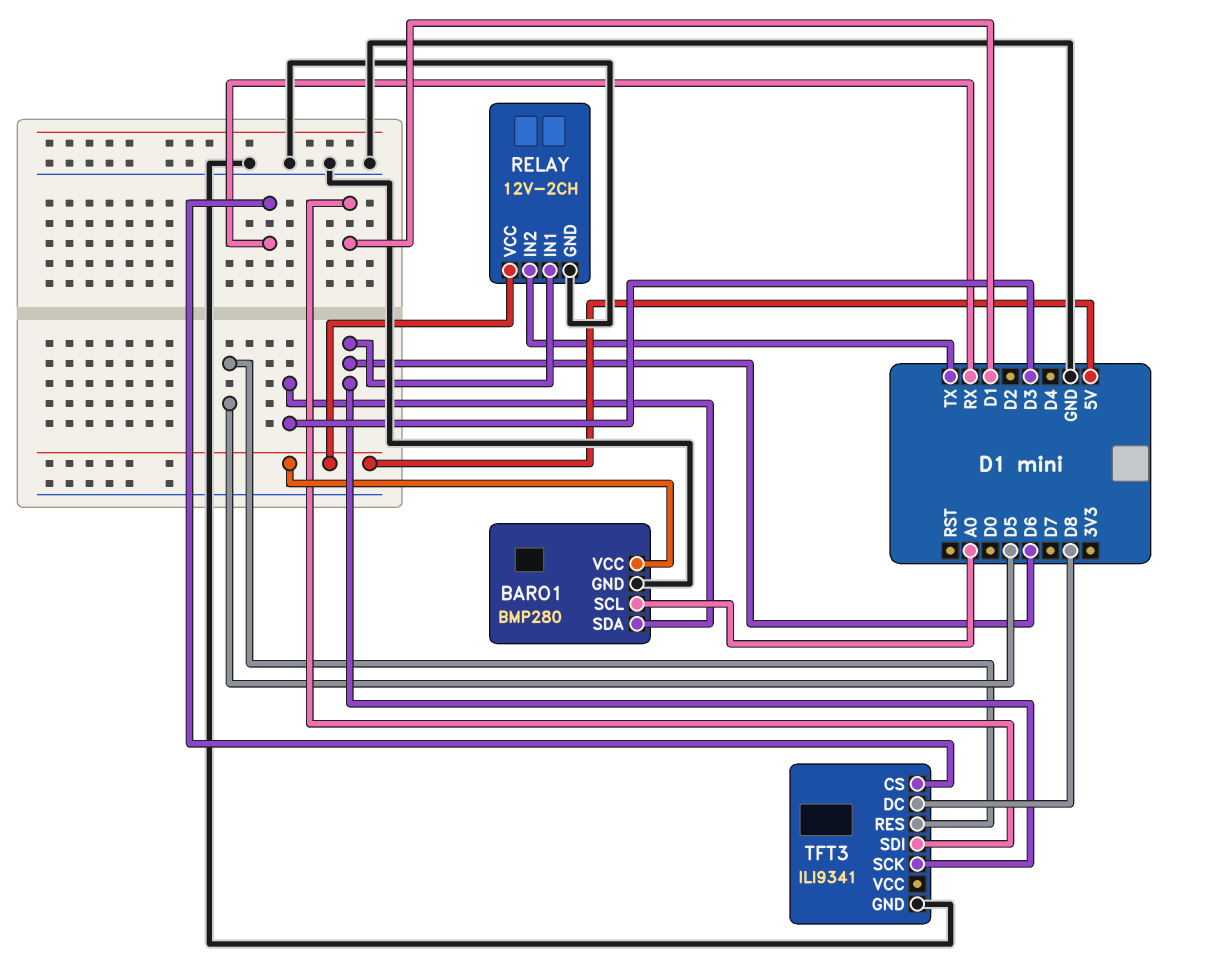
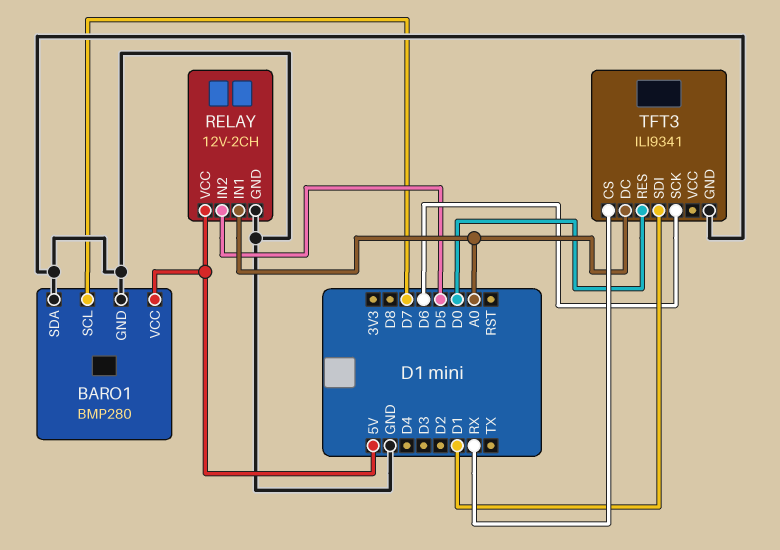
BARO1 pin SCL: A0 -> D7
BARO1 pin SDA: D3 -> GND
RELAY pin IN1: D6 -> A0
RELAY pin IN2: TX -> D5
TFT3 pin DC: D8 -> A0
TFT3 pin RES: D5 -> D0

